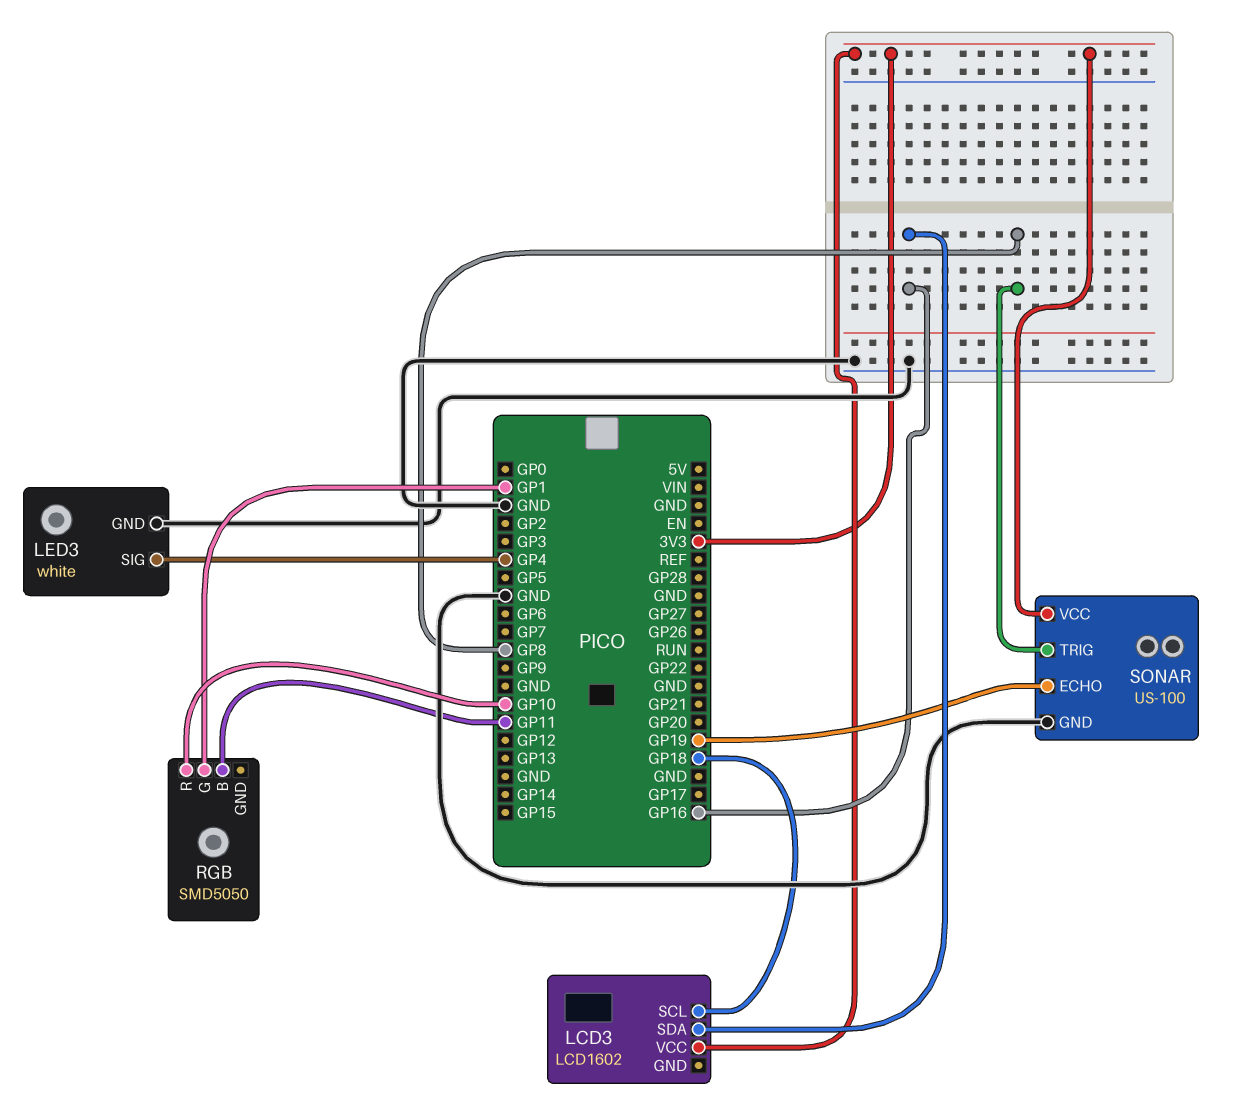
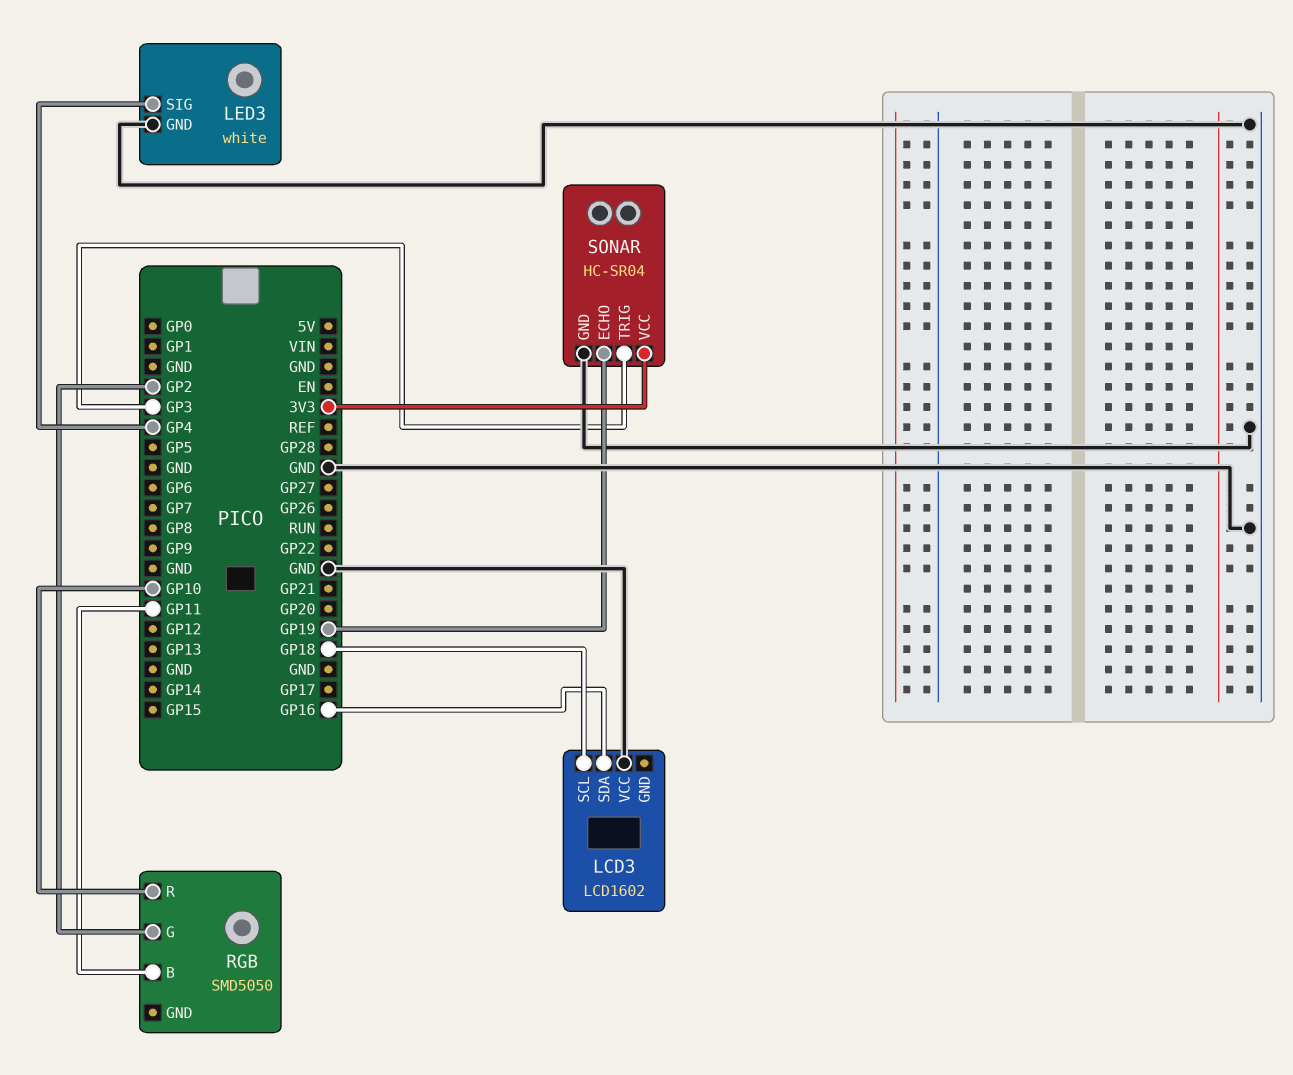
LCD3 pin VCC: 3V3 -> GND
RGB pin G: GP1 -> GP2
SONAR: US-100 -> HC-SR04
SONAR pin TRIG: GP8 -> GP3

